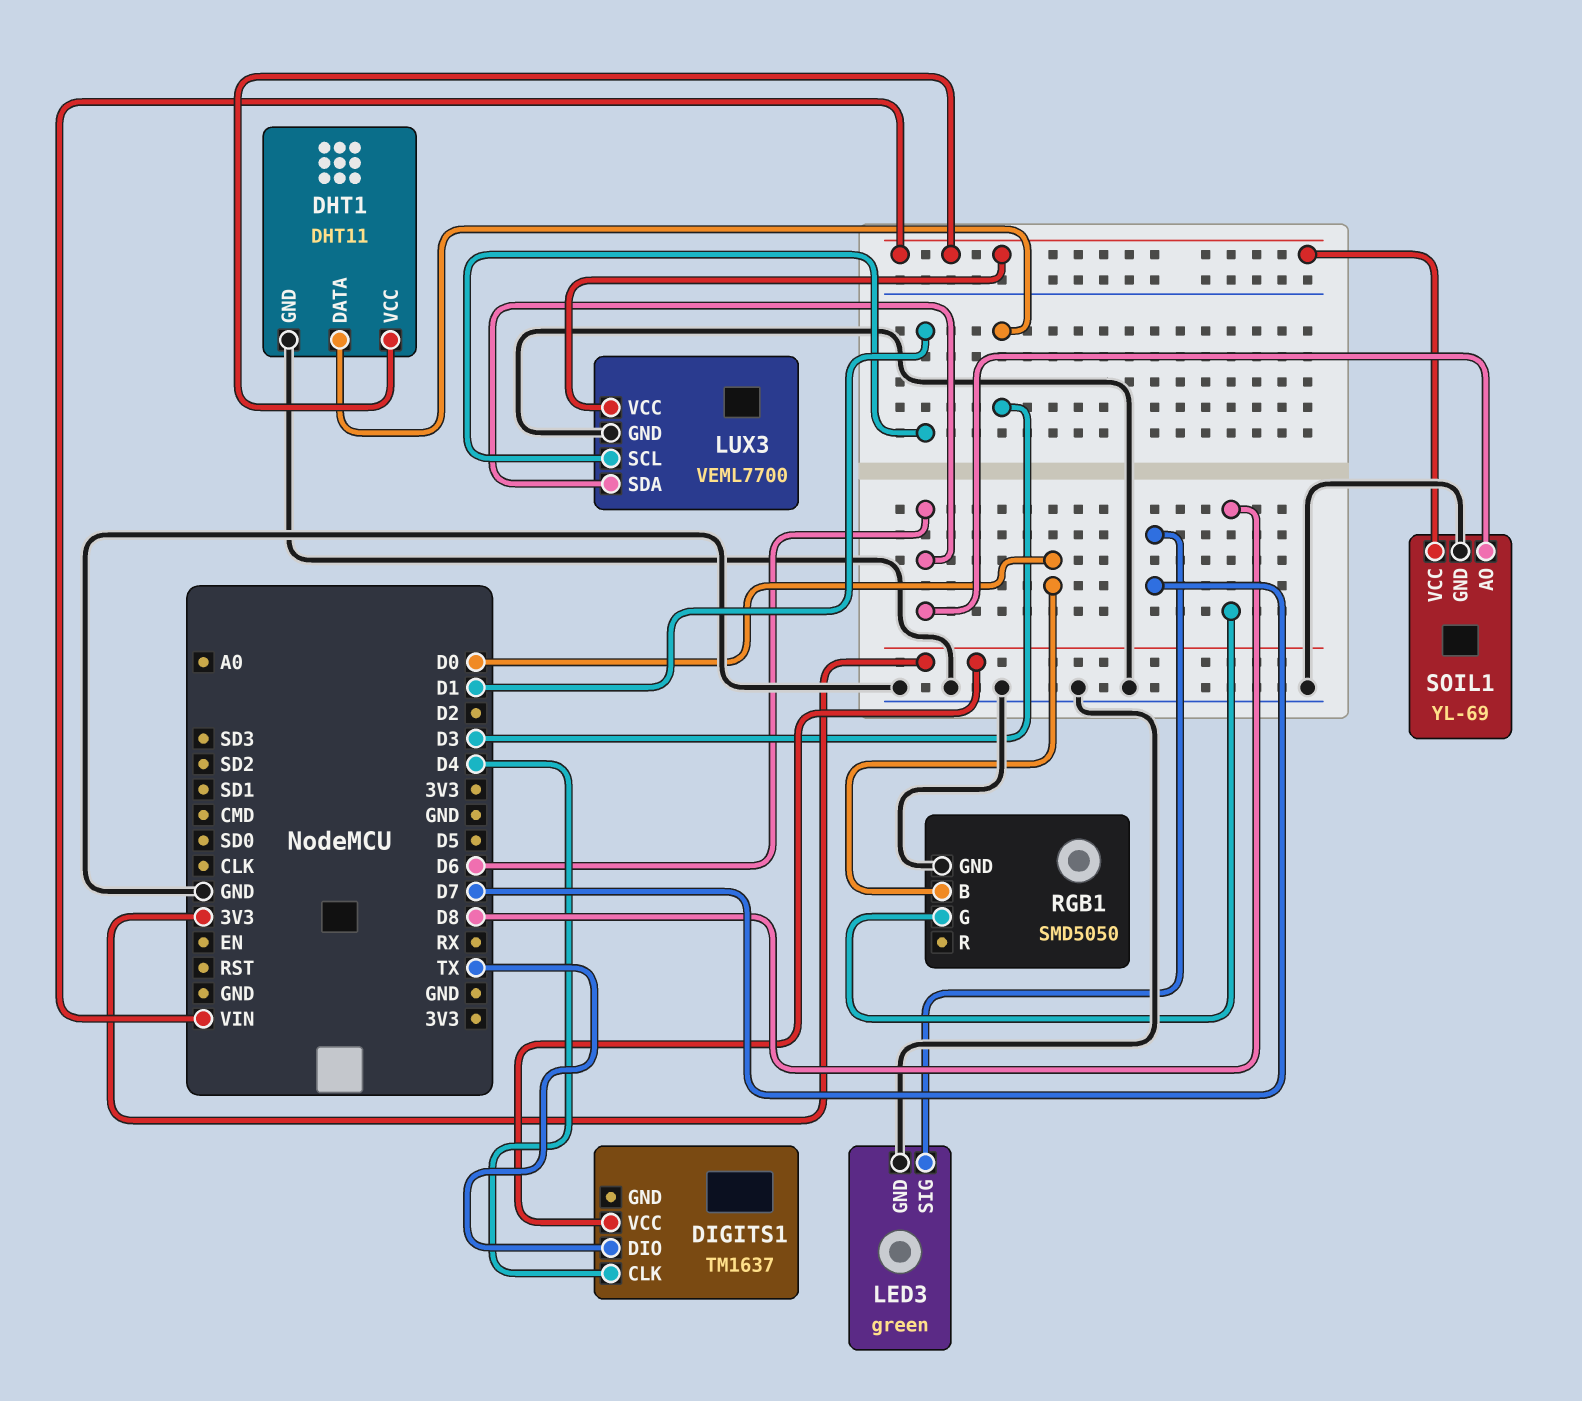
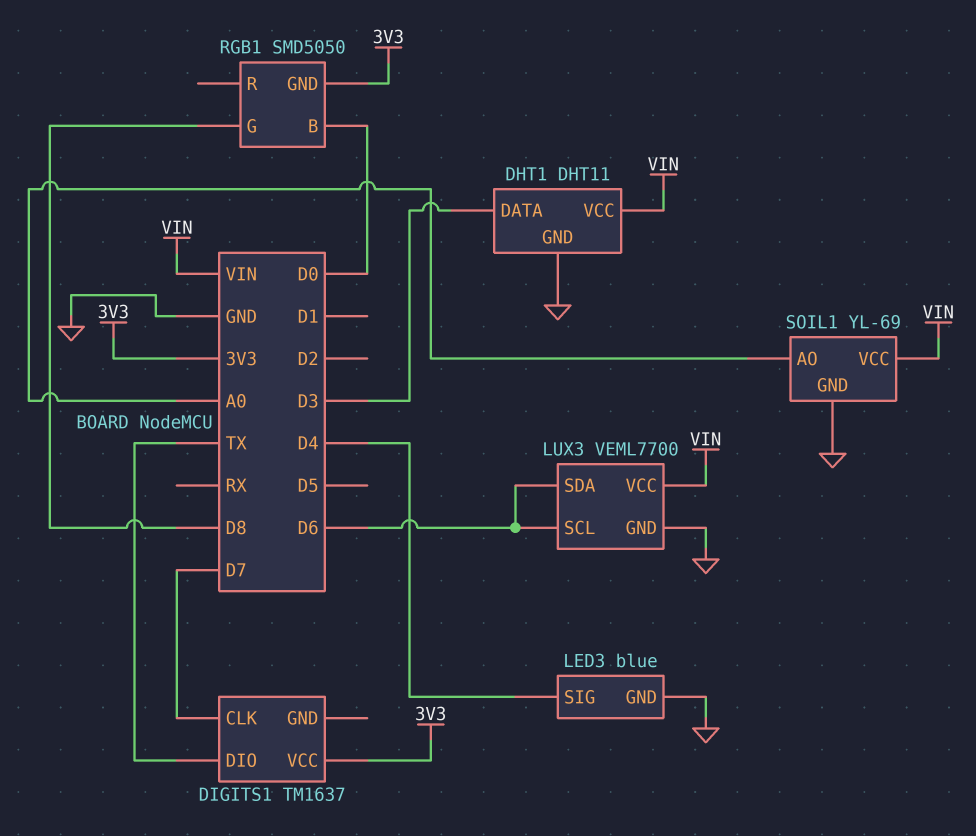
DIGITS1 pin CLK: D4 -> D7
LED3: green -> blue
LED3 pin SIG: D7 -> D4
LUX3 pin SCL: D1 -> D6
RGB1 pin GND: GND -> 3V3
SOIL1 pin AO: D6 -> A0

